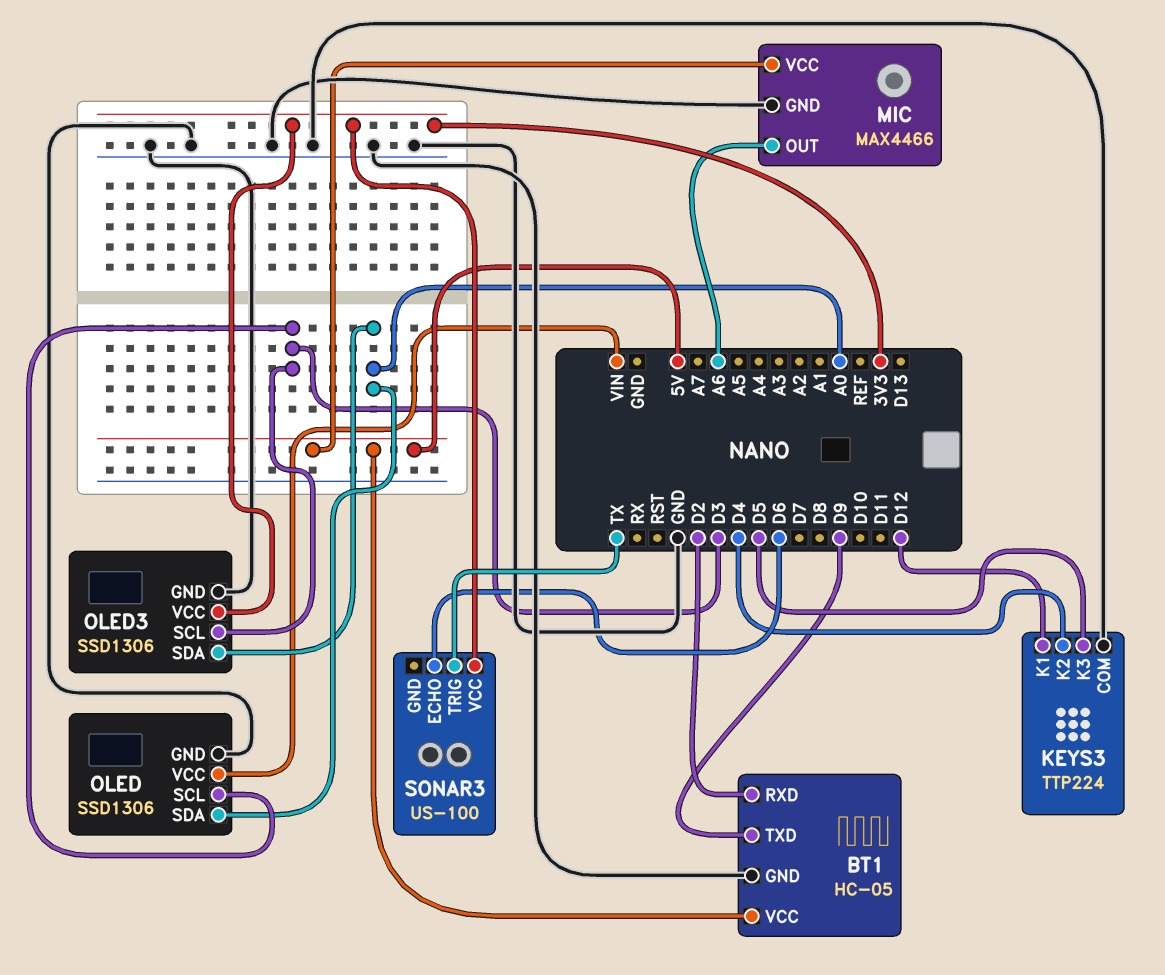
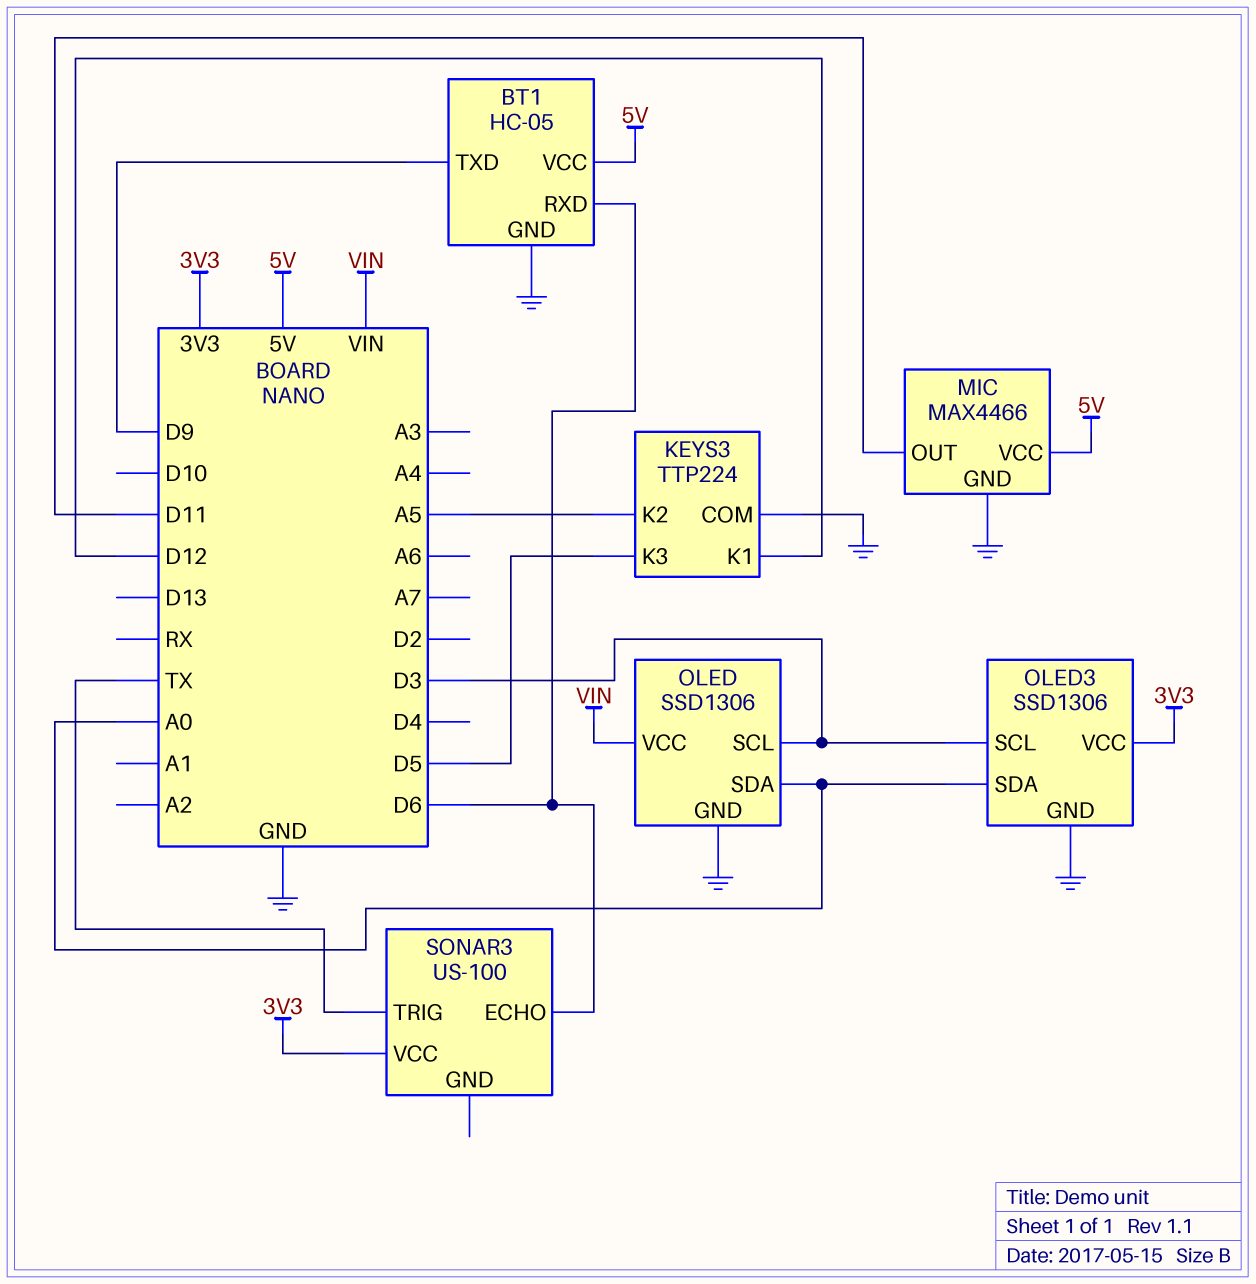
BT1 pin RXD: D2 -> D6
KEYS3 pin K2: D4 -> A5
MIC pin OUT: A6 -> D11

